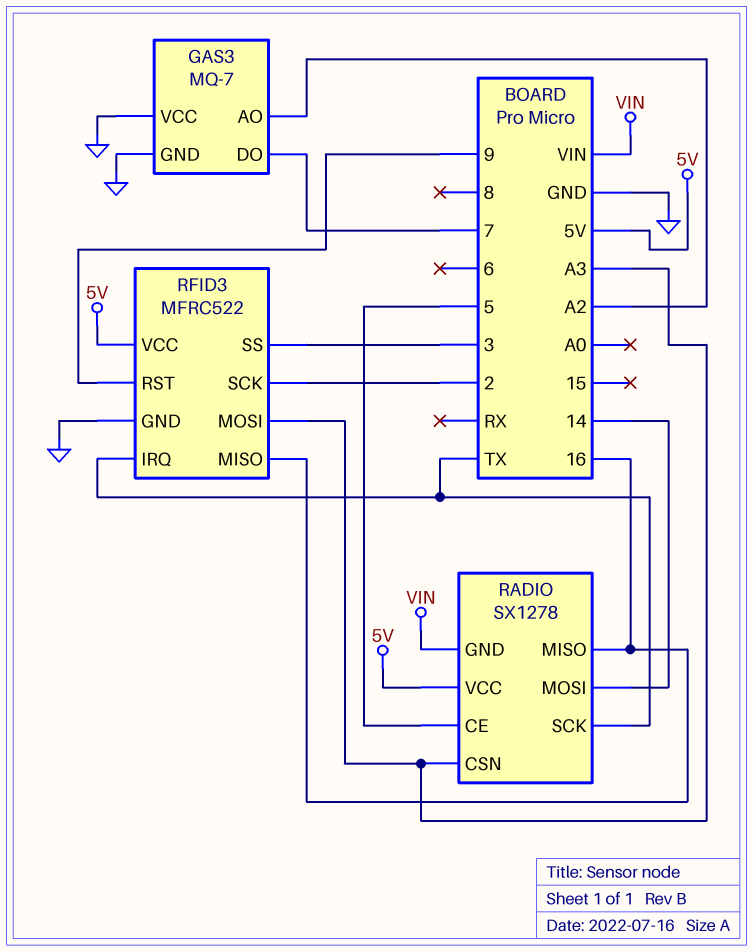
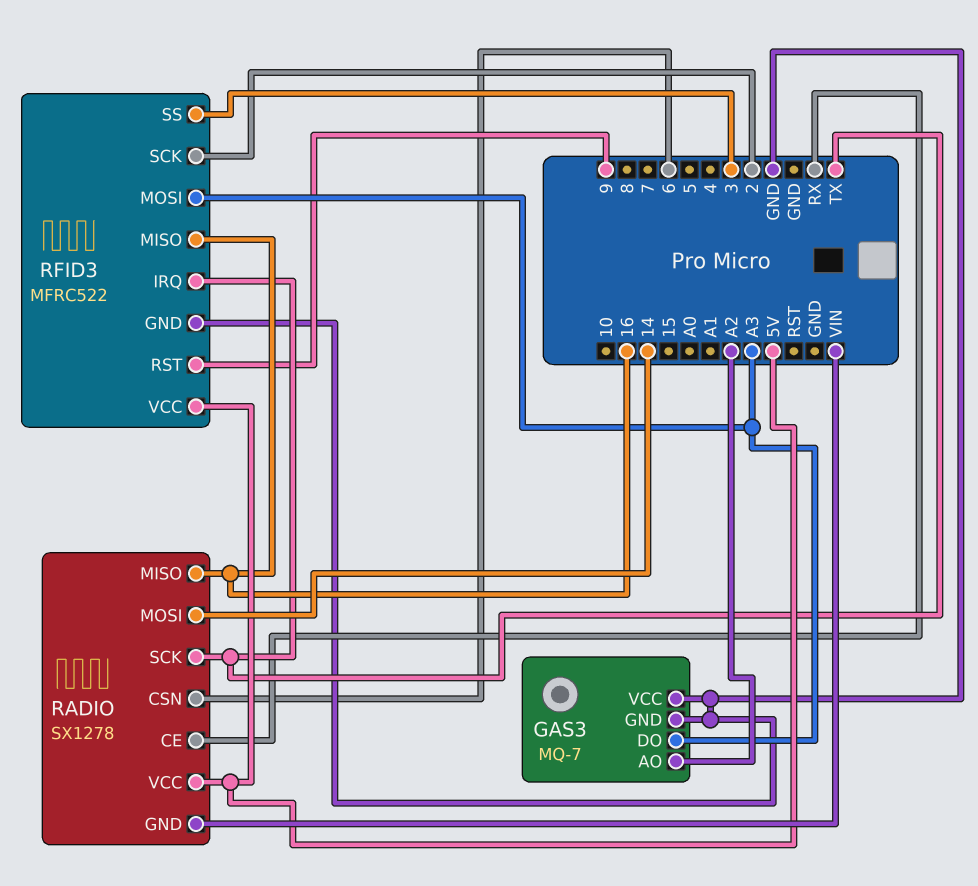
GAS3 pin DO: 7 -> A3
RADIO pin CE: 5 -> RX
RADIO pin CSN: A3 -> 6

